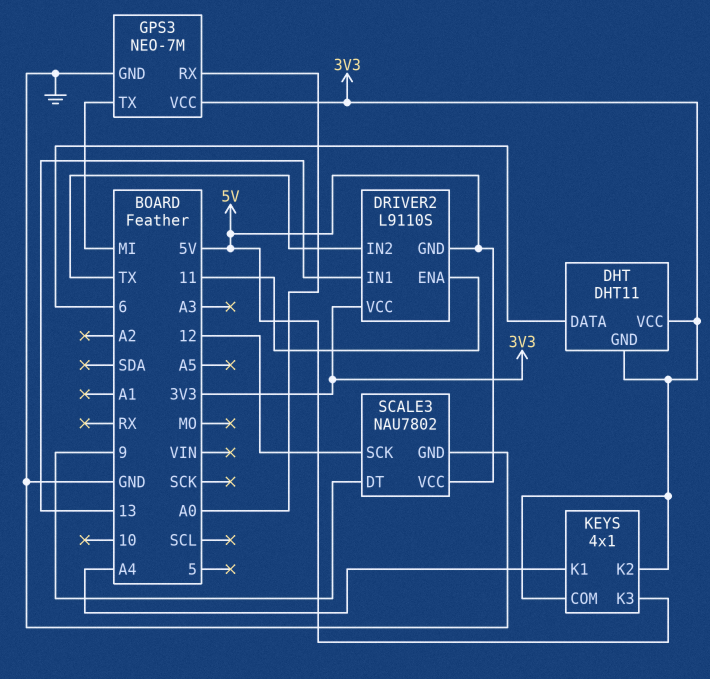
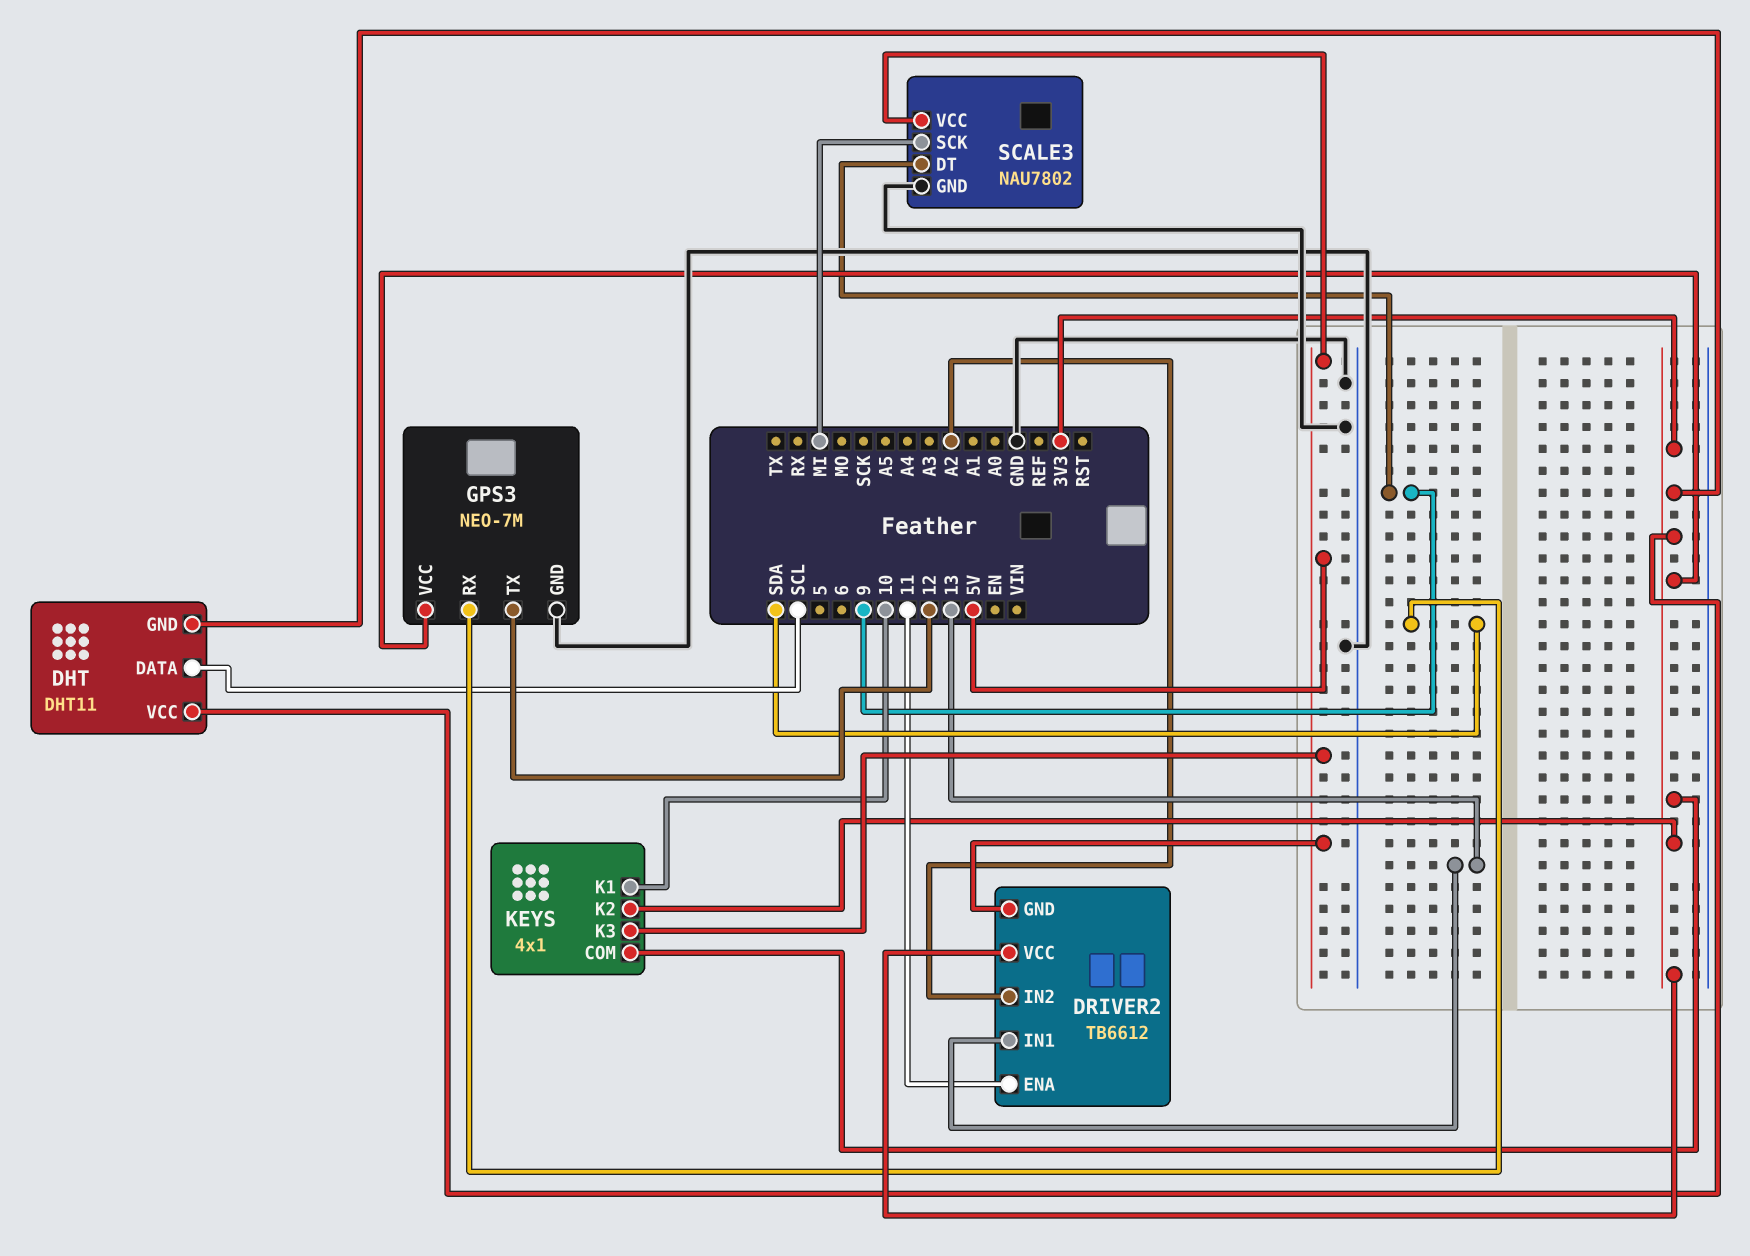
DHT pin DATA: 6 -> SCL
DRIVER2: L9110S -> TB6612
DRIVER2 pin IN2: TX -> A2
GPS3 pin RX: A0 -> SDA
GPS3 pin TX: MI -> 12
KEYS pin K1: A4 -> 10
SCALE3 pin SCK: 12 -> MI

